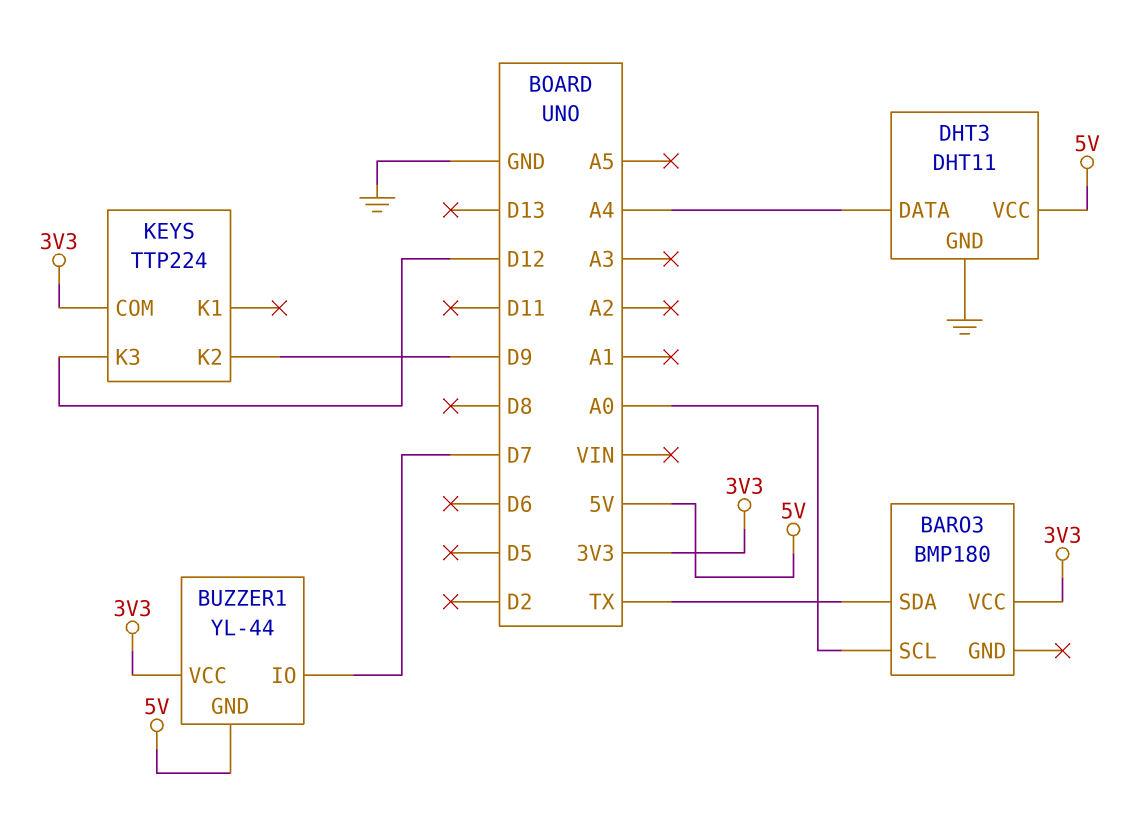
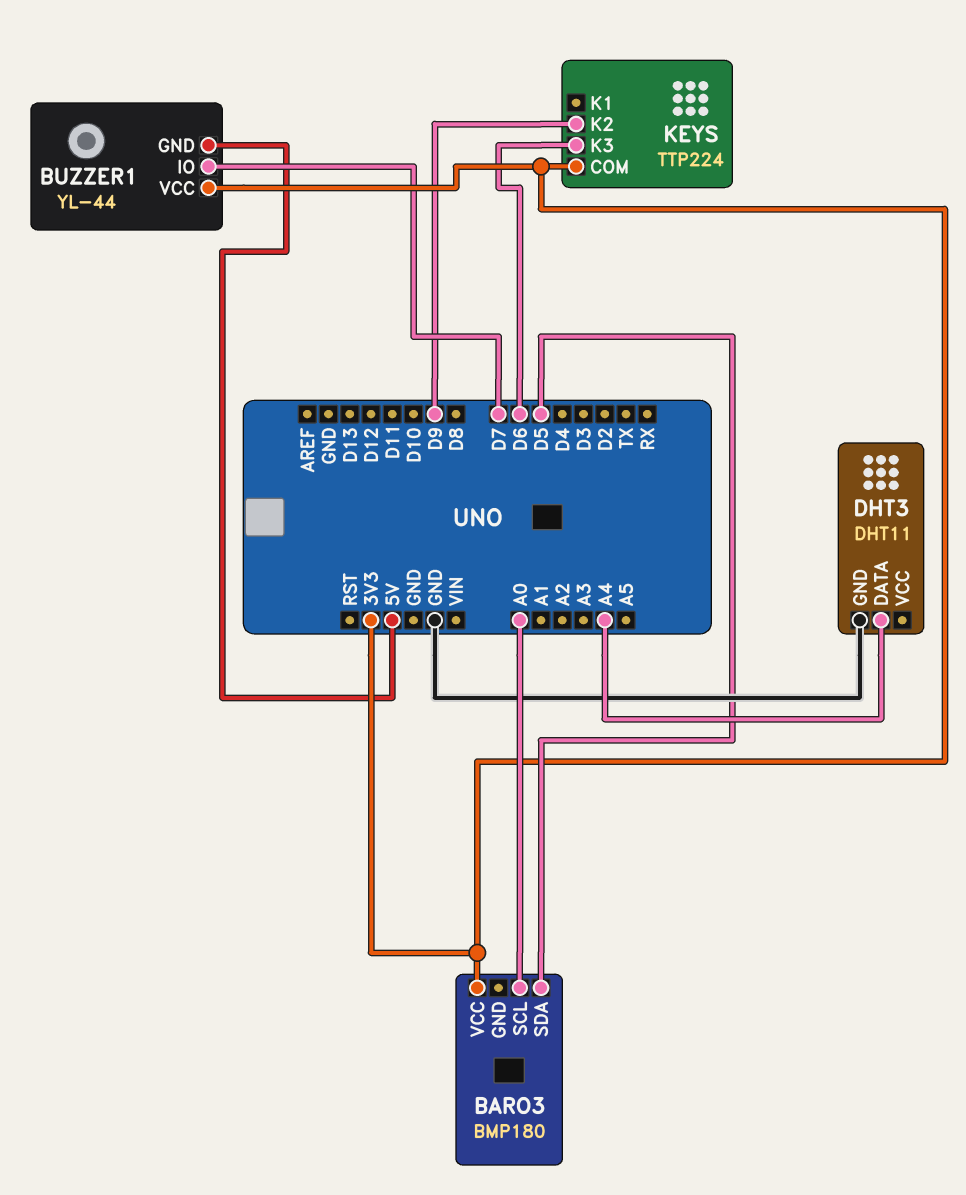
BARO3 pin SDA: TX -> D5
DHT3 pin VCC: 5V -> none
KEYS pin K3: D12 -> D6

